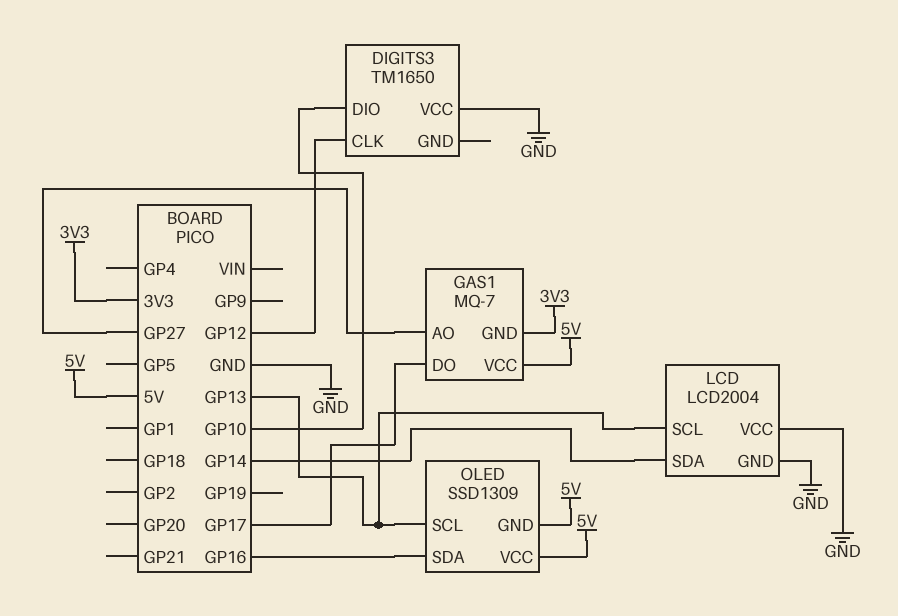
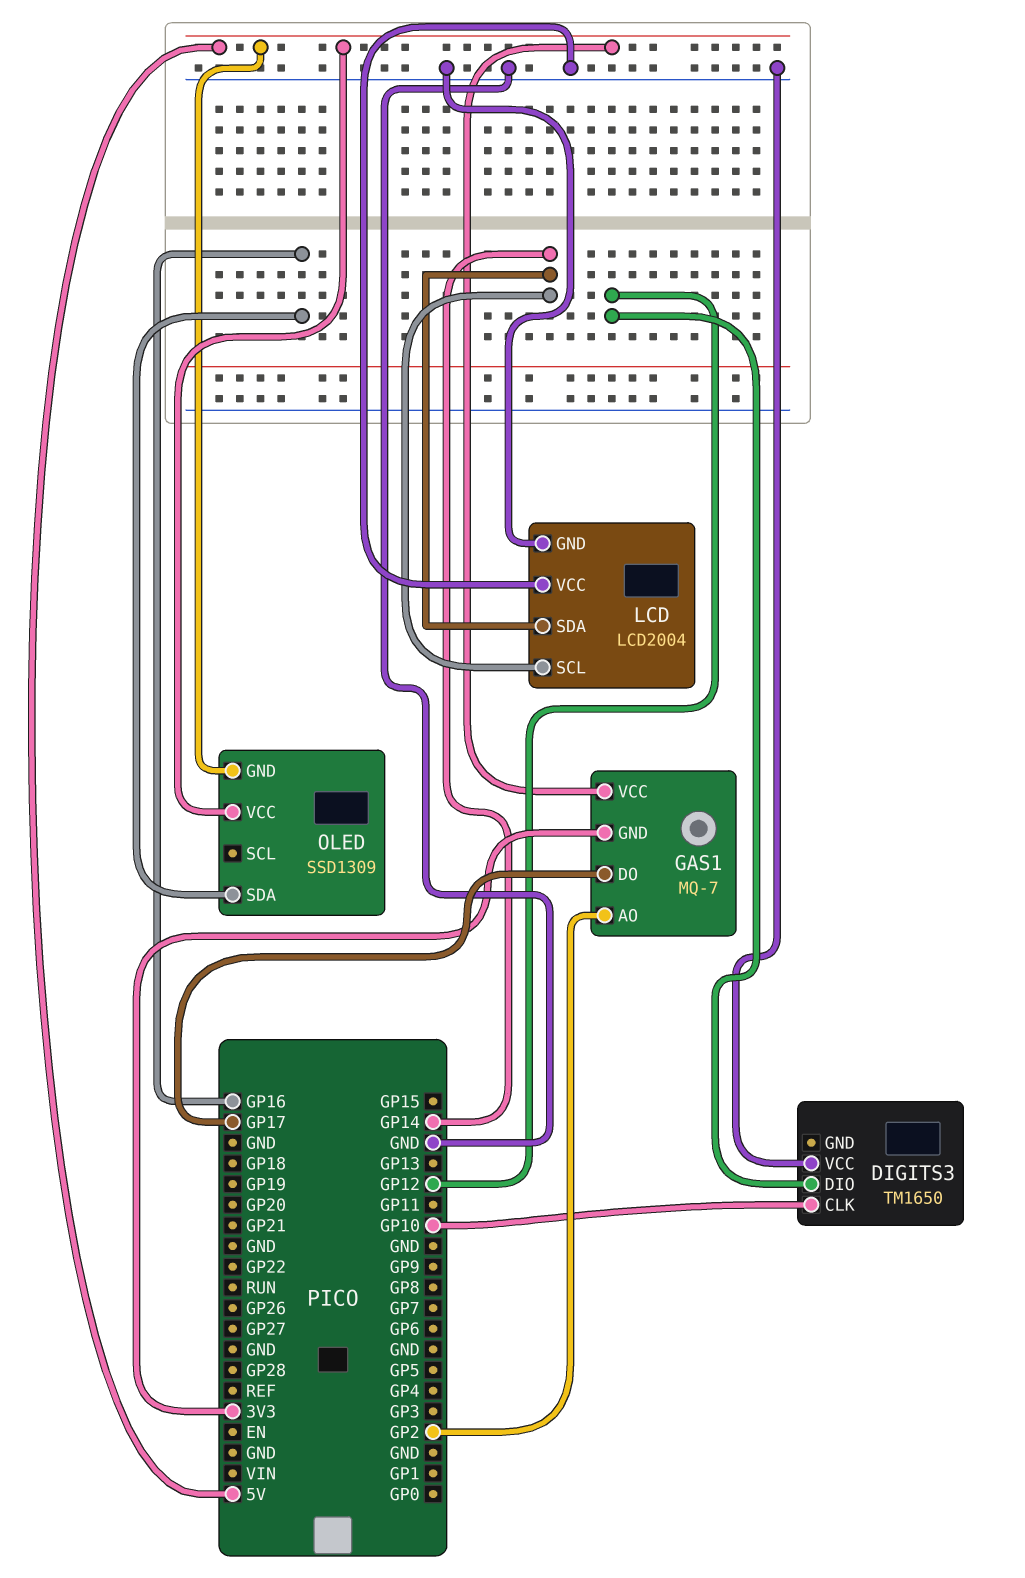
DIGITS3 pin CLK: GP12 -> GP10
DIGITS3 pin DIO: GP10 -> GP12
GAS1 pin AO: GP27 -> GP2
LCD pin SCL: GP13 -> GP14
OLED pin SCL: GP13 -> none

